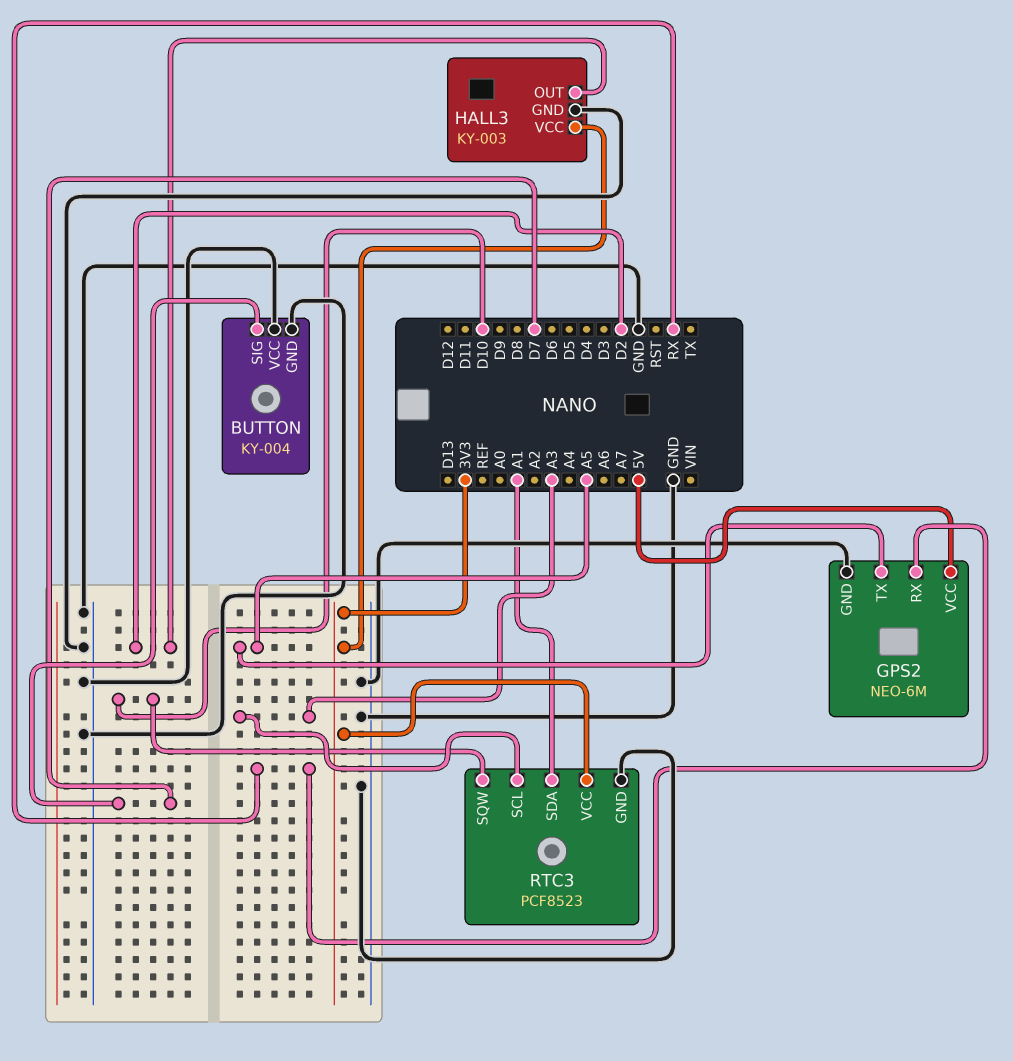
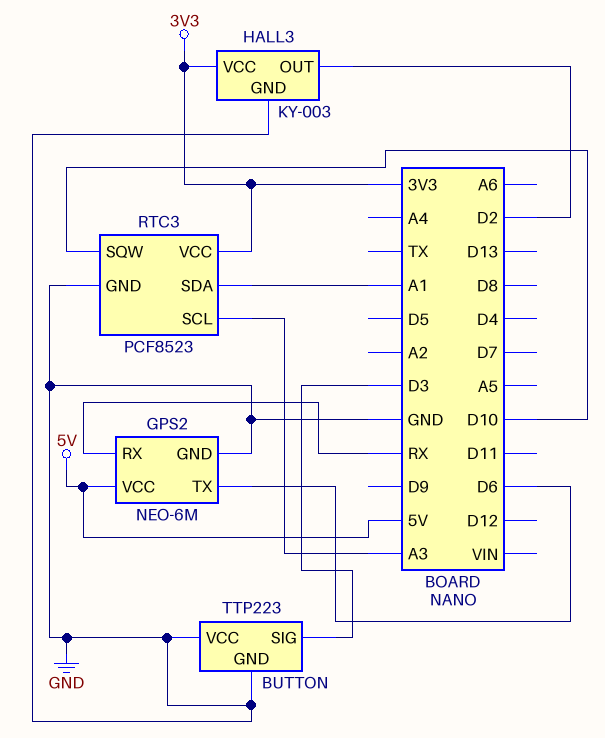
BUTTON: KY-004 -> TTP223
BUTTON pin SIG: D7 -> D3
GPS2 pin TX: A5 -> D6

